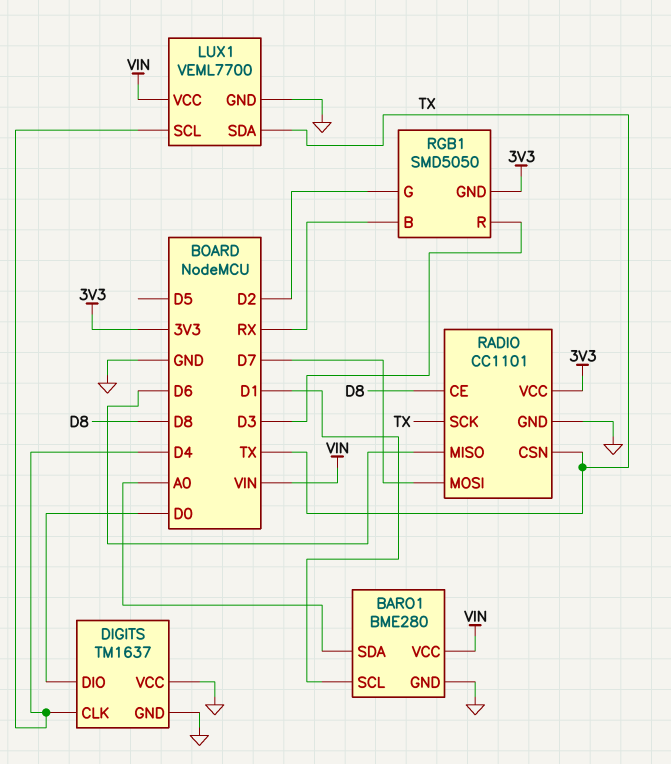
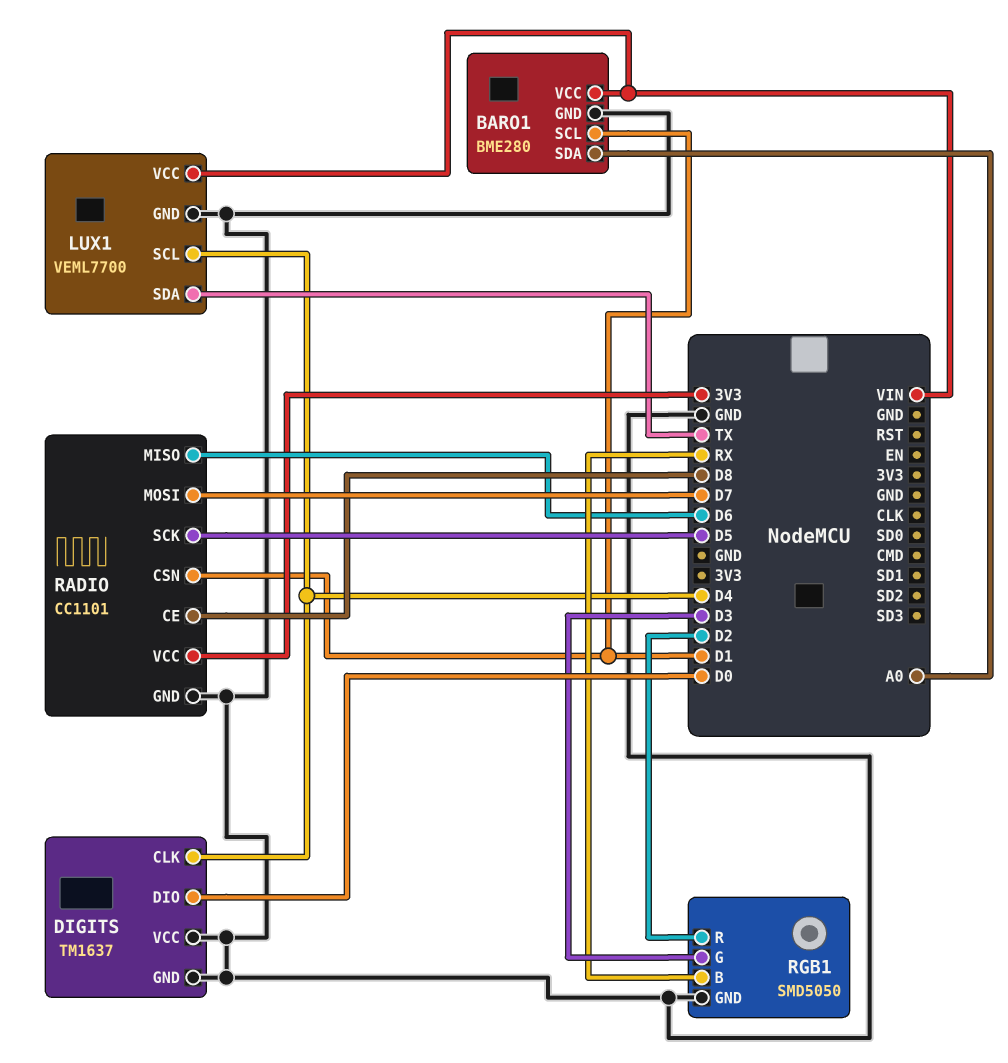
RADIO pin CSN: TX -> D1
RADIO pin SCK: TX -> D5
RGB1 pin G: D2 -> D3
RGB1 pin GND: 3V3 -> GND
RGB1 pin R: D3 -> D2

